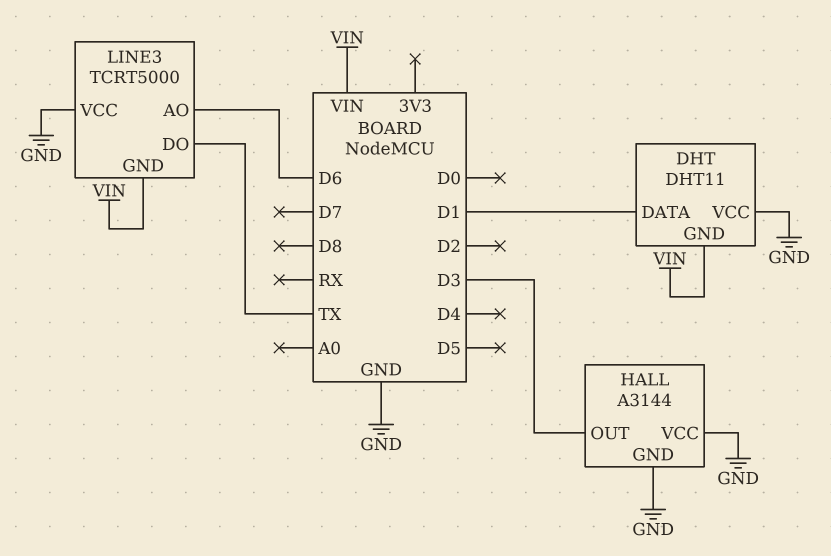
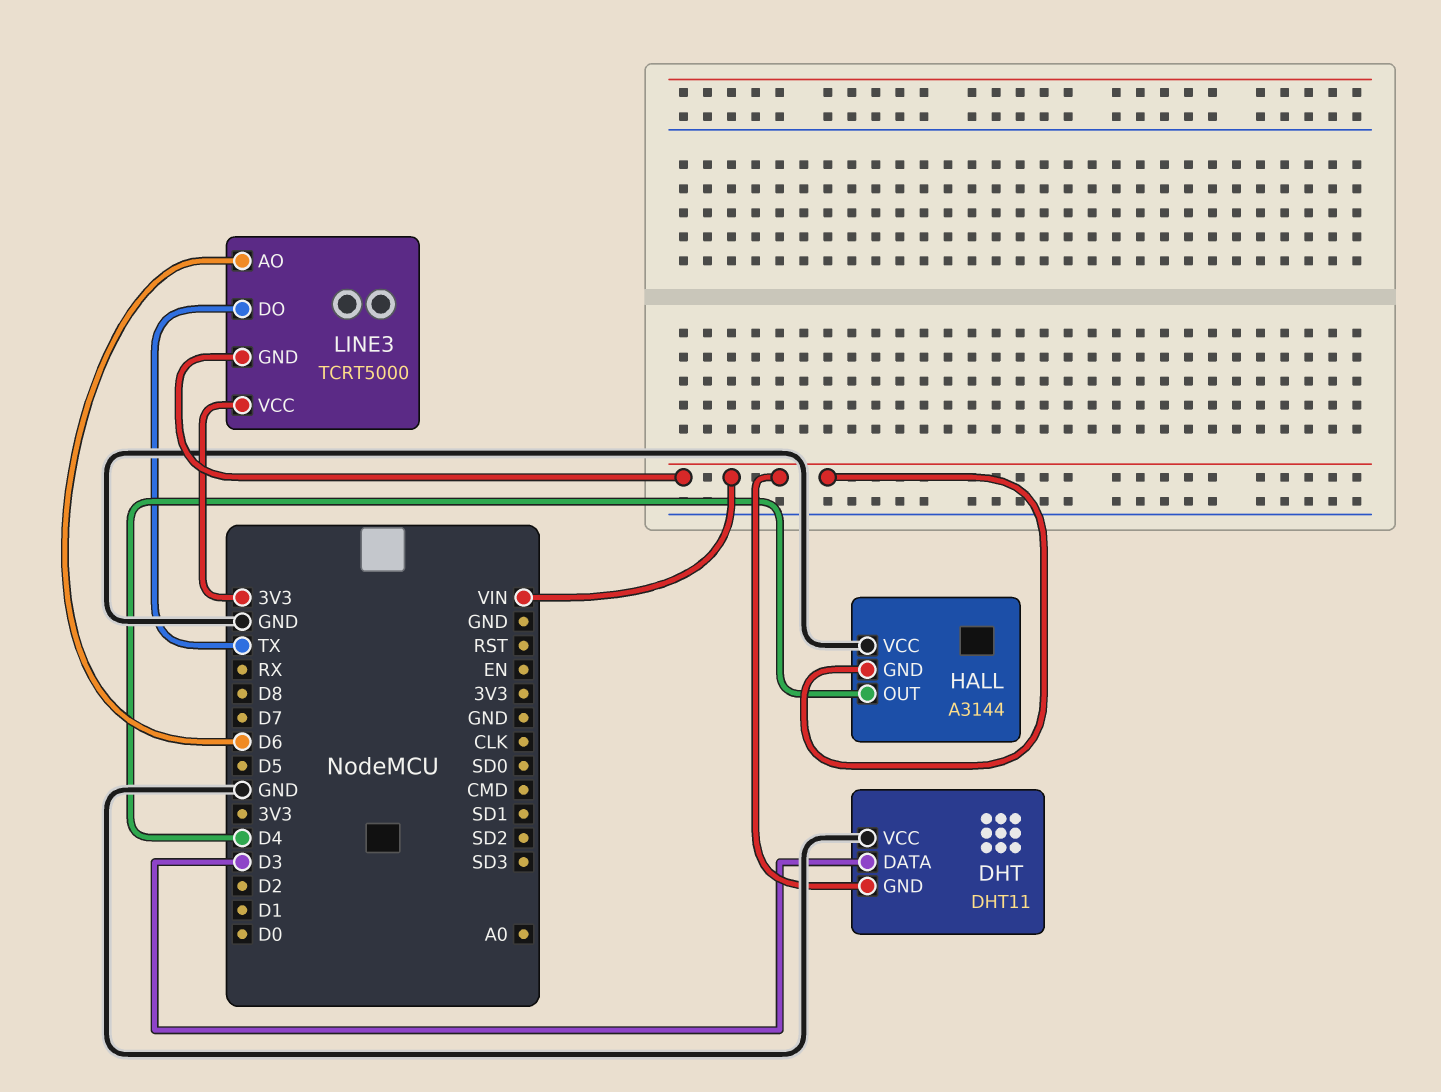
DHT pin DATA: D1 -> D3
HALL pin GND: GND -> VIN
HALL pin OUT: D3 -> D4
LINE3 pin VCC: GND -> 3V3

